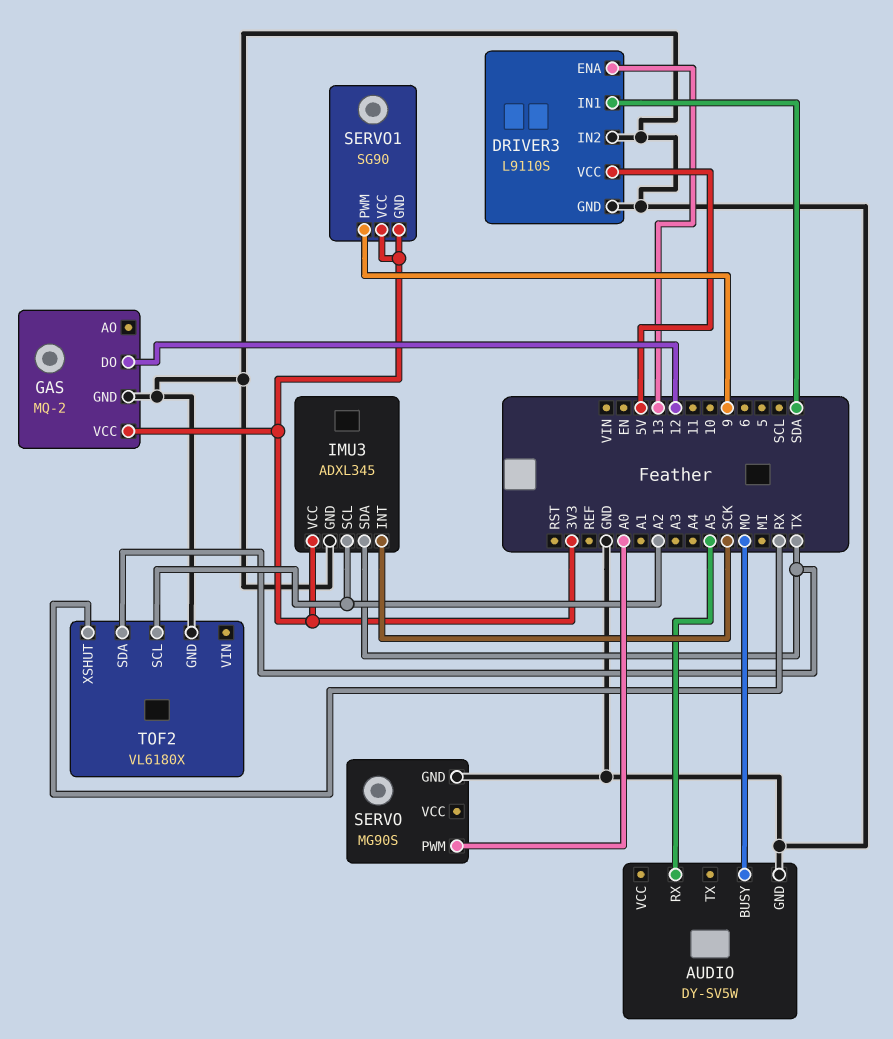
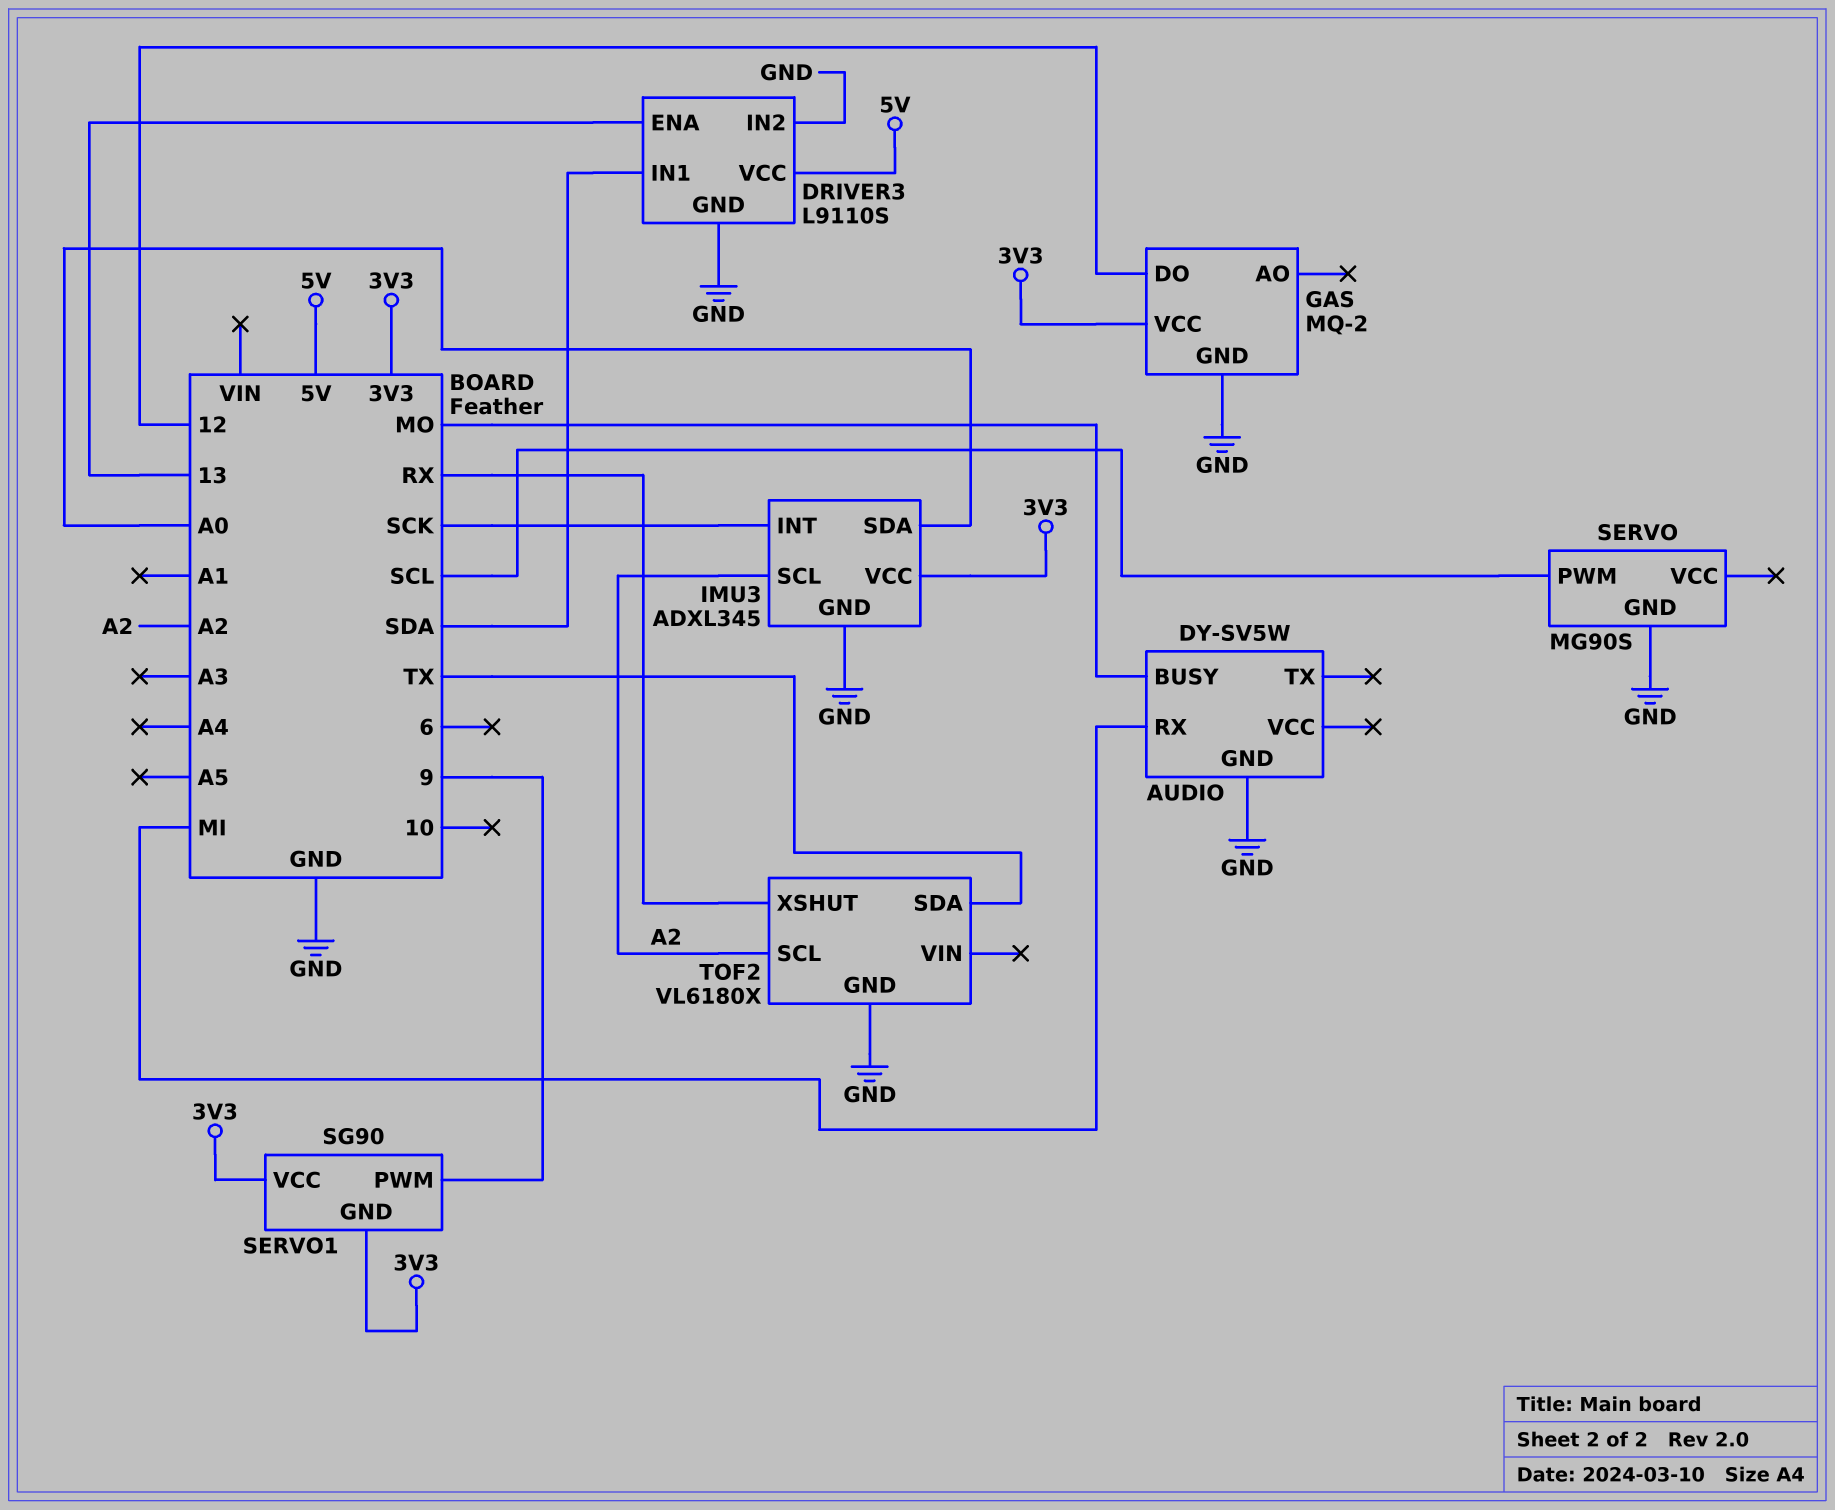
AUDIO pin RX: A5 -> MI
IMU3 pin SDA: TX -> A0
SERVO pin PWM: A0 -> SCL

